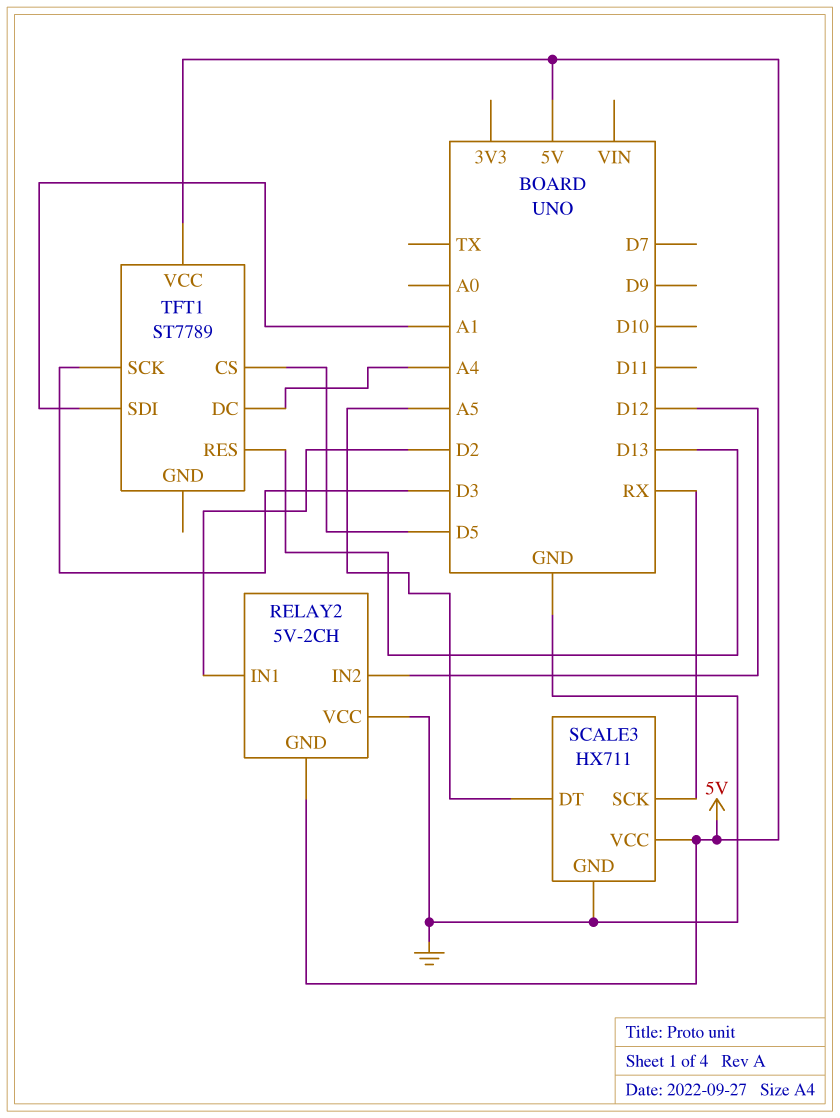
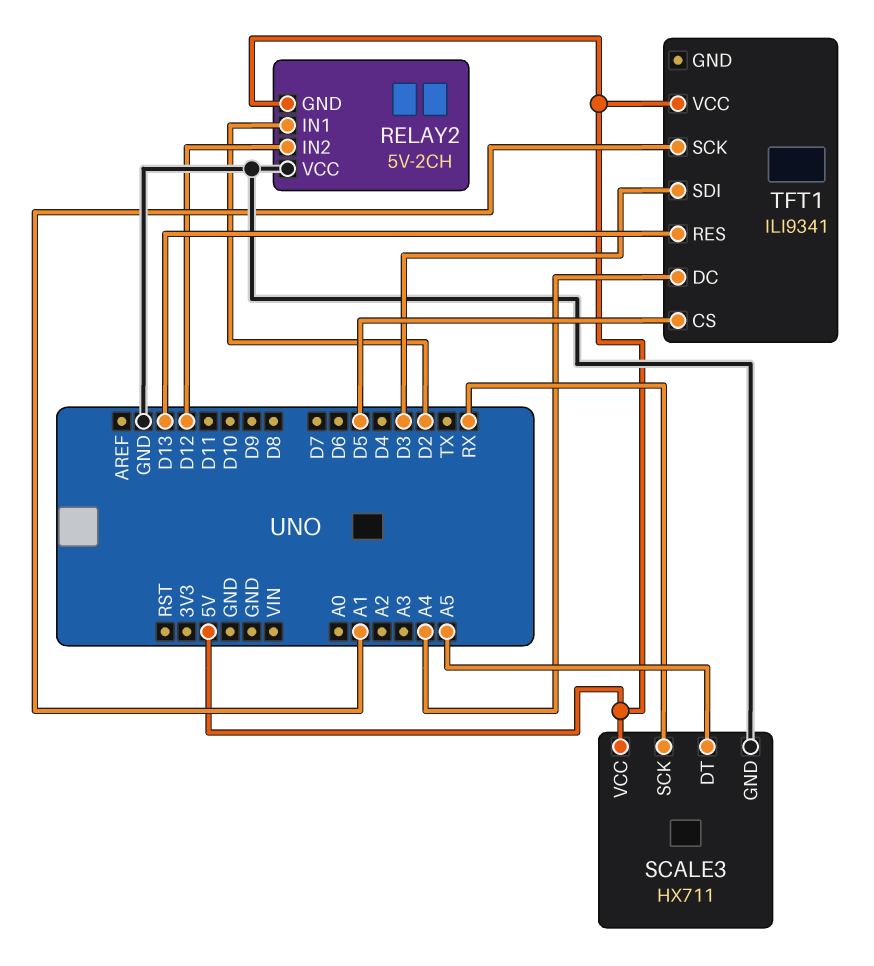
TFT1: ST7789 -> ILI9341
TFT1 pin SCK: D3 -> A1
TFT1 pin SDI: A1 -> D3

